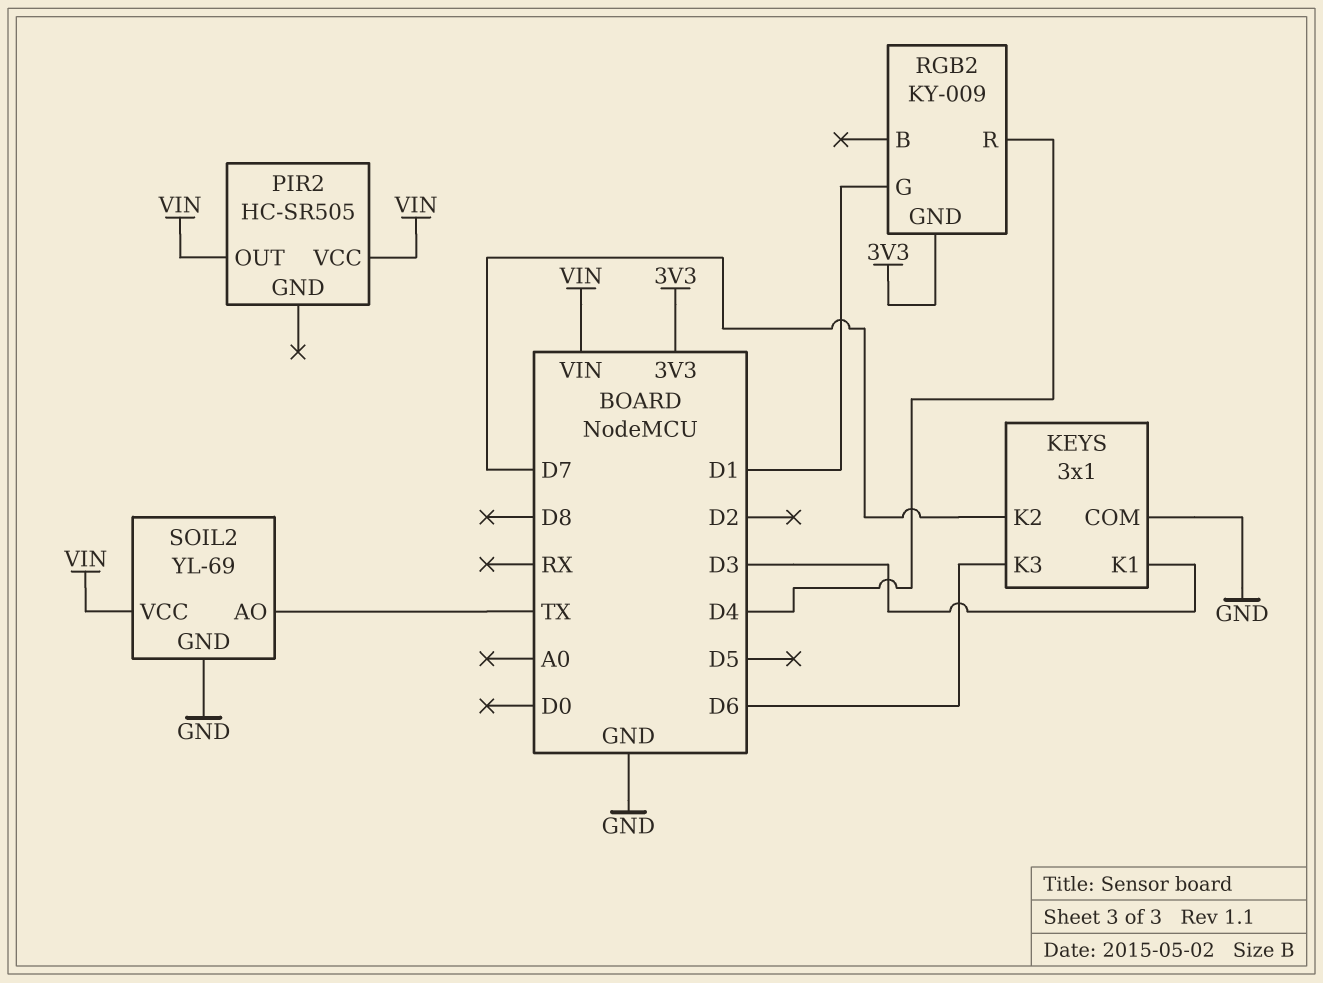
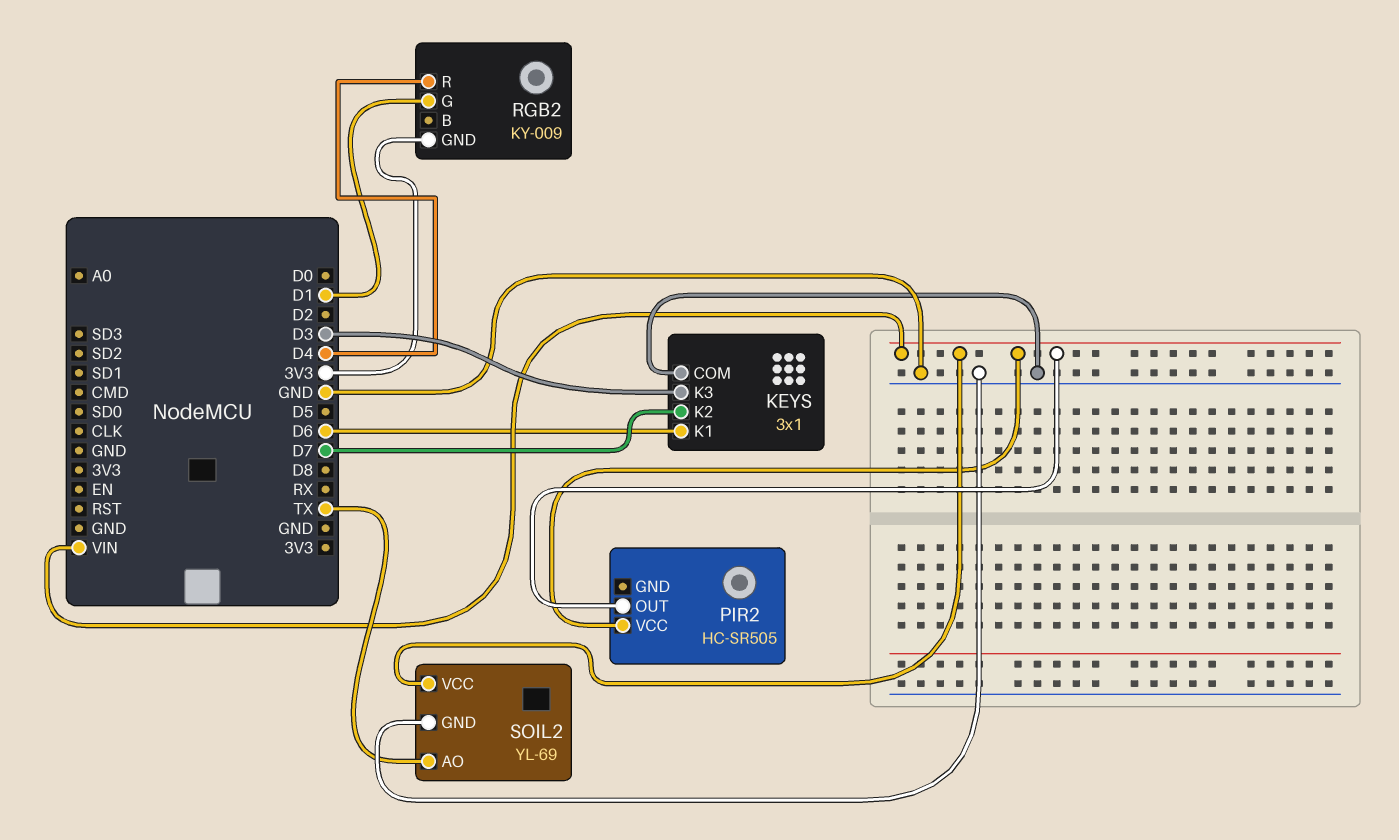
KEYS pin K1: D3 -> D6
KEYS pin K3: D6 -> D3

